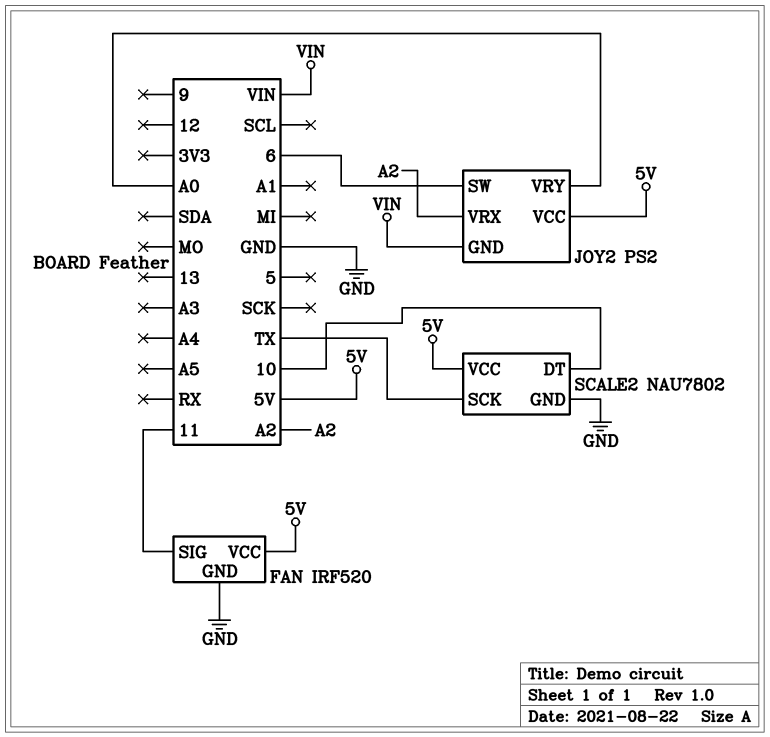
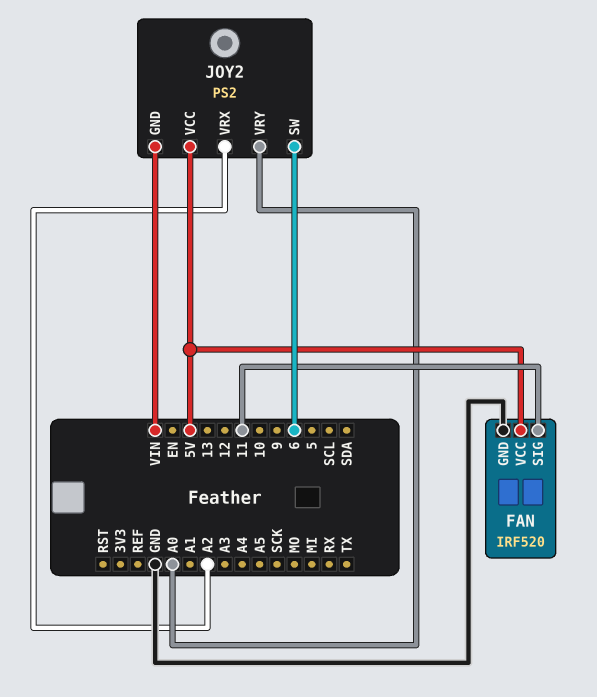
SCALE2: NAU7802 -> none
SCALE2 pin DT: 10 -> none
SCALE2 pin GND: GND -> none
SCALE2 pin SCK: TX -> none
SCALE2 pin VCC: 5V -> none

